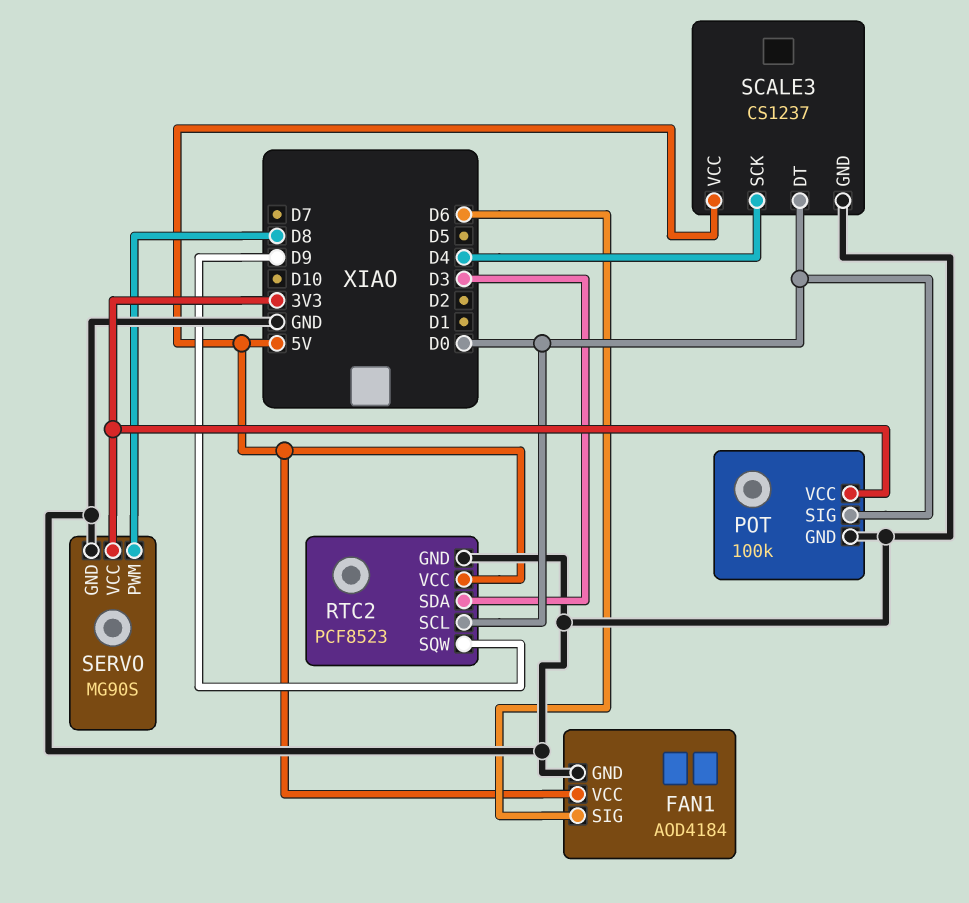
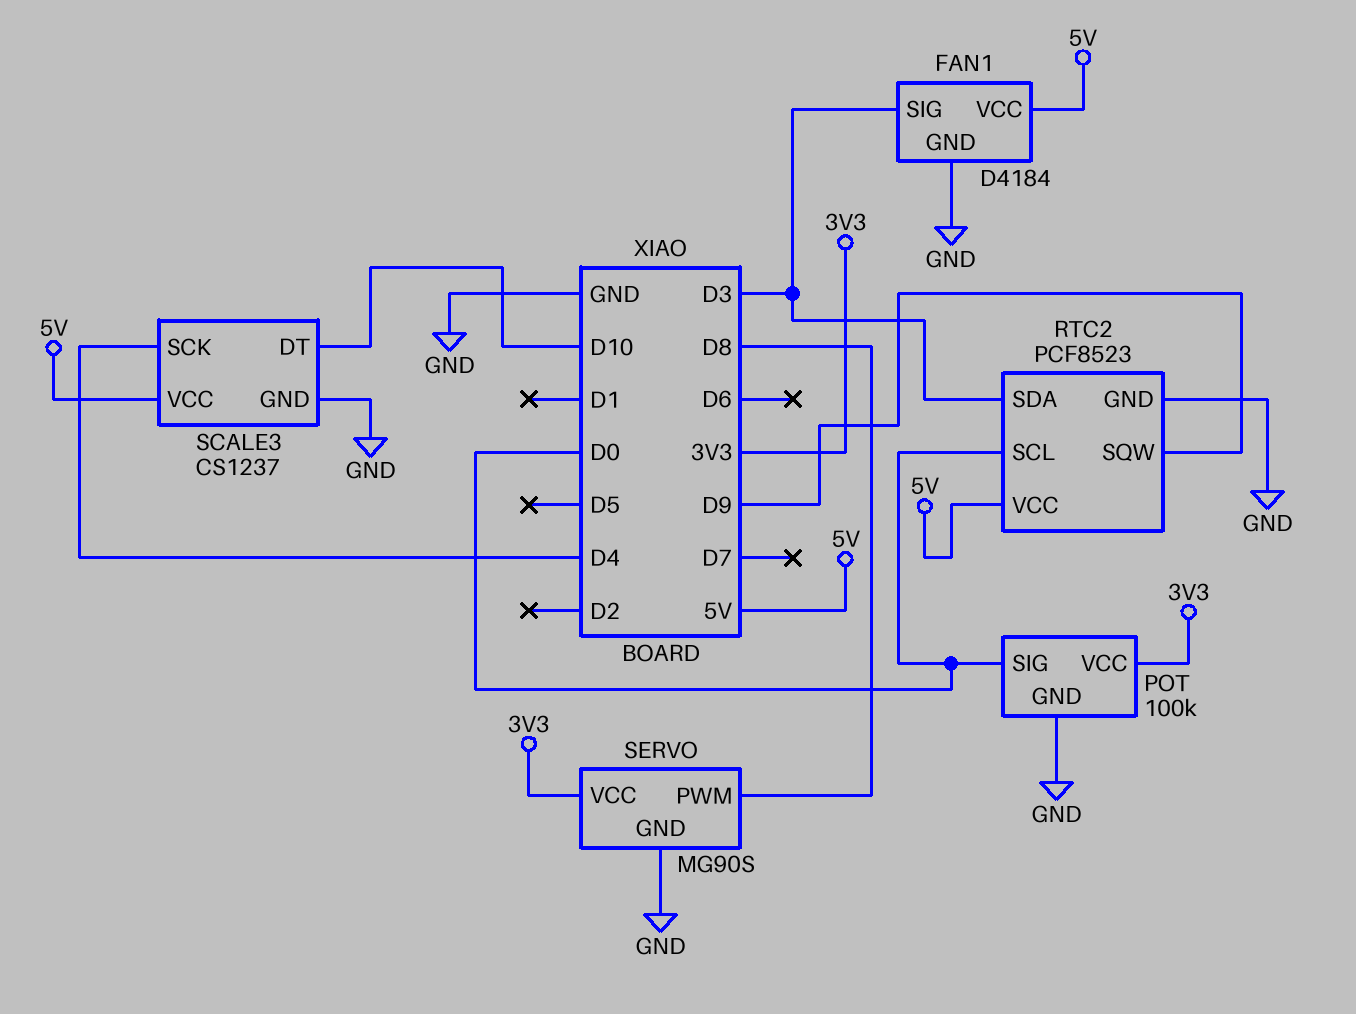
FAN1: AOD4184 -> D4184
FAN1 pin SIG: D6 -> D3
SCALE3 pin DT: D0 -> D10

